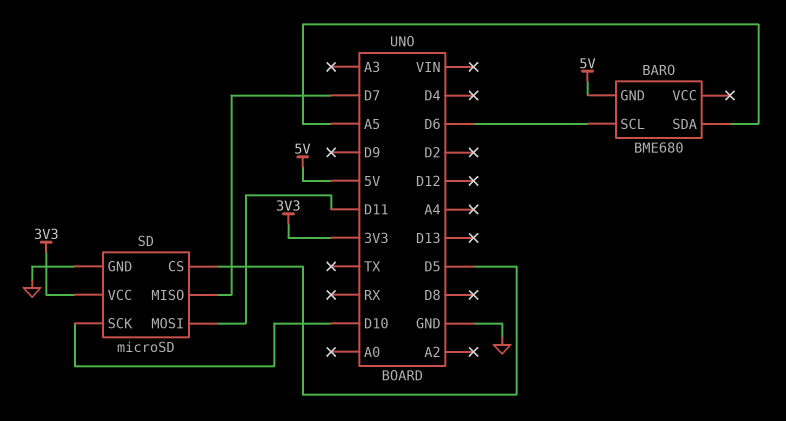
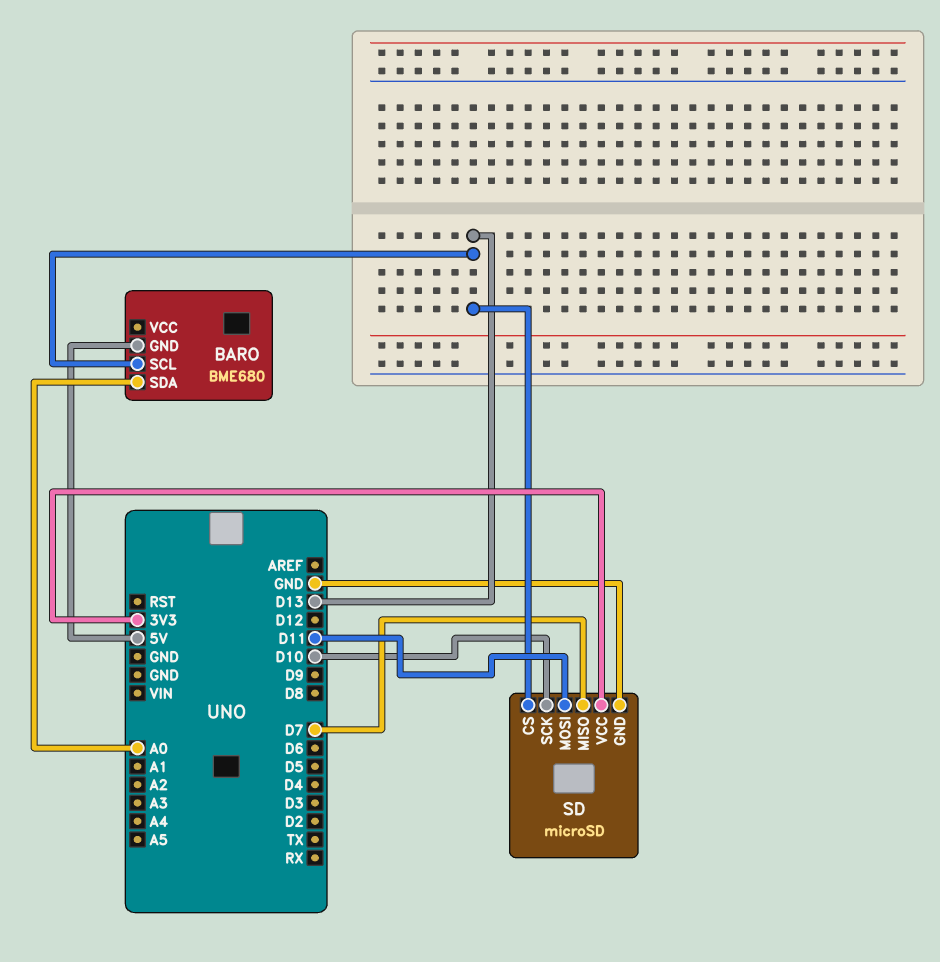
BARO pin SCL: D6 -> D13
BARO pin SDA: A5 -> A0
SD pin CS: D5 -> D13

